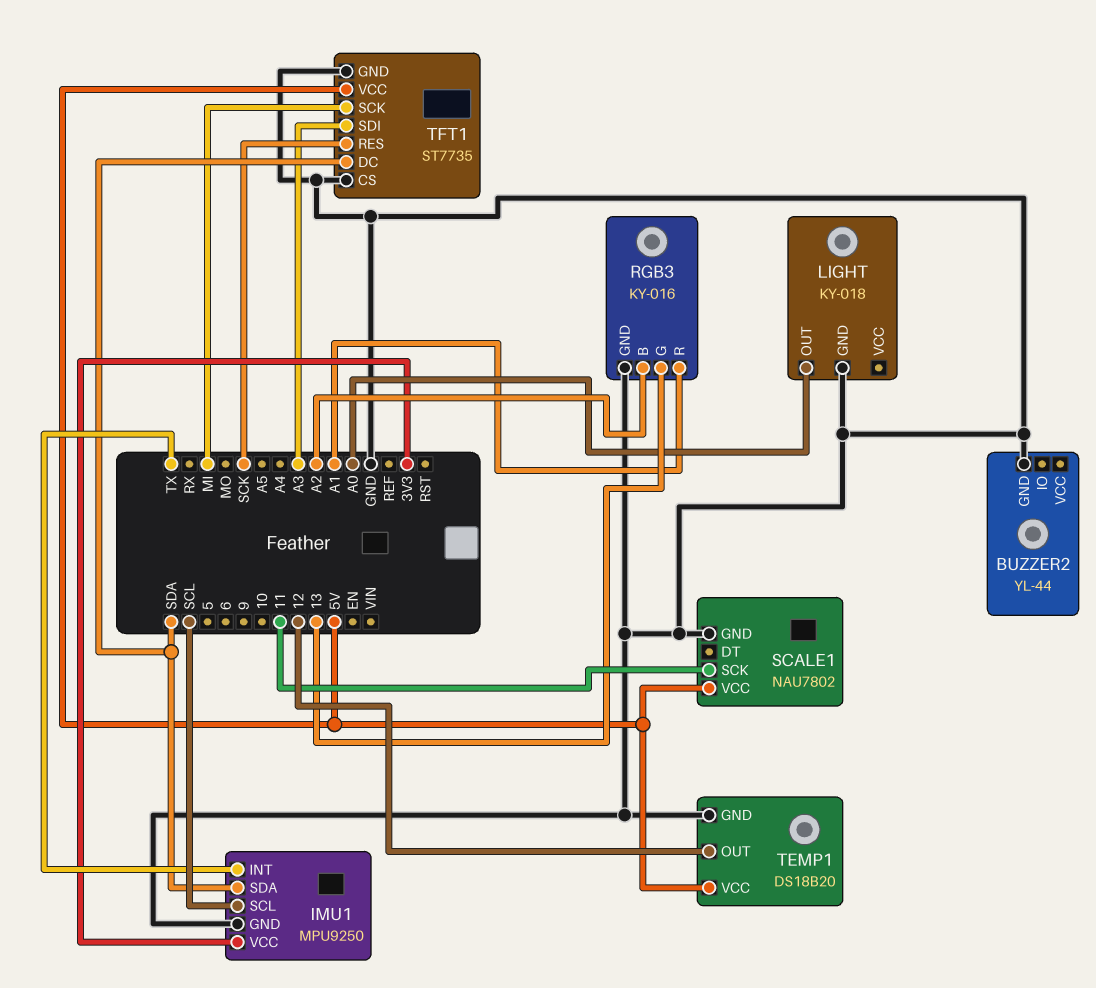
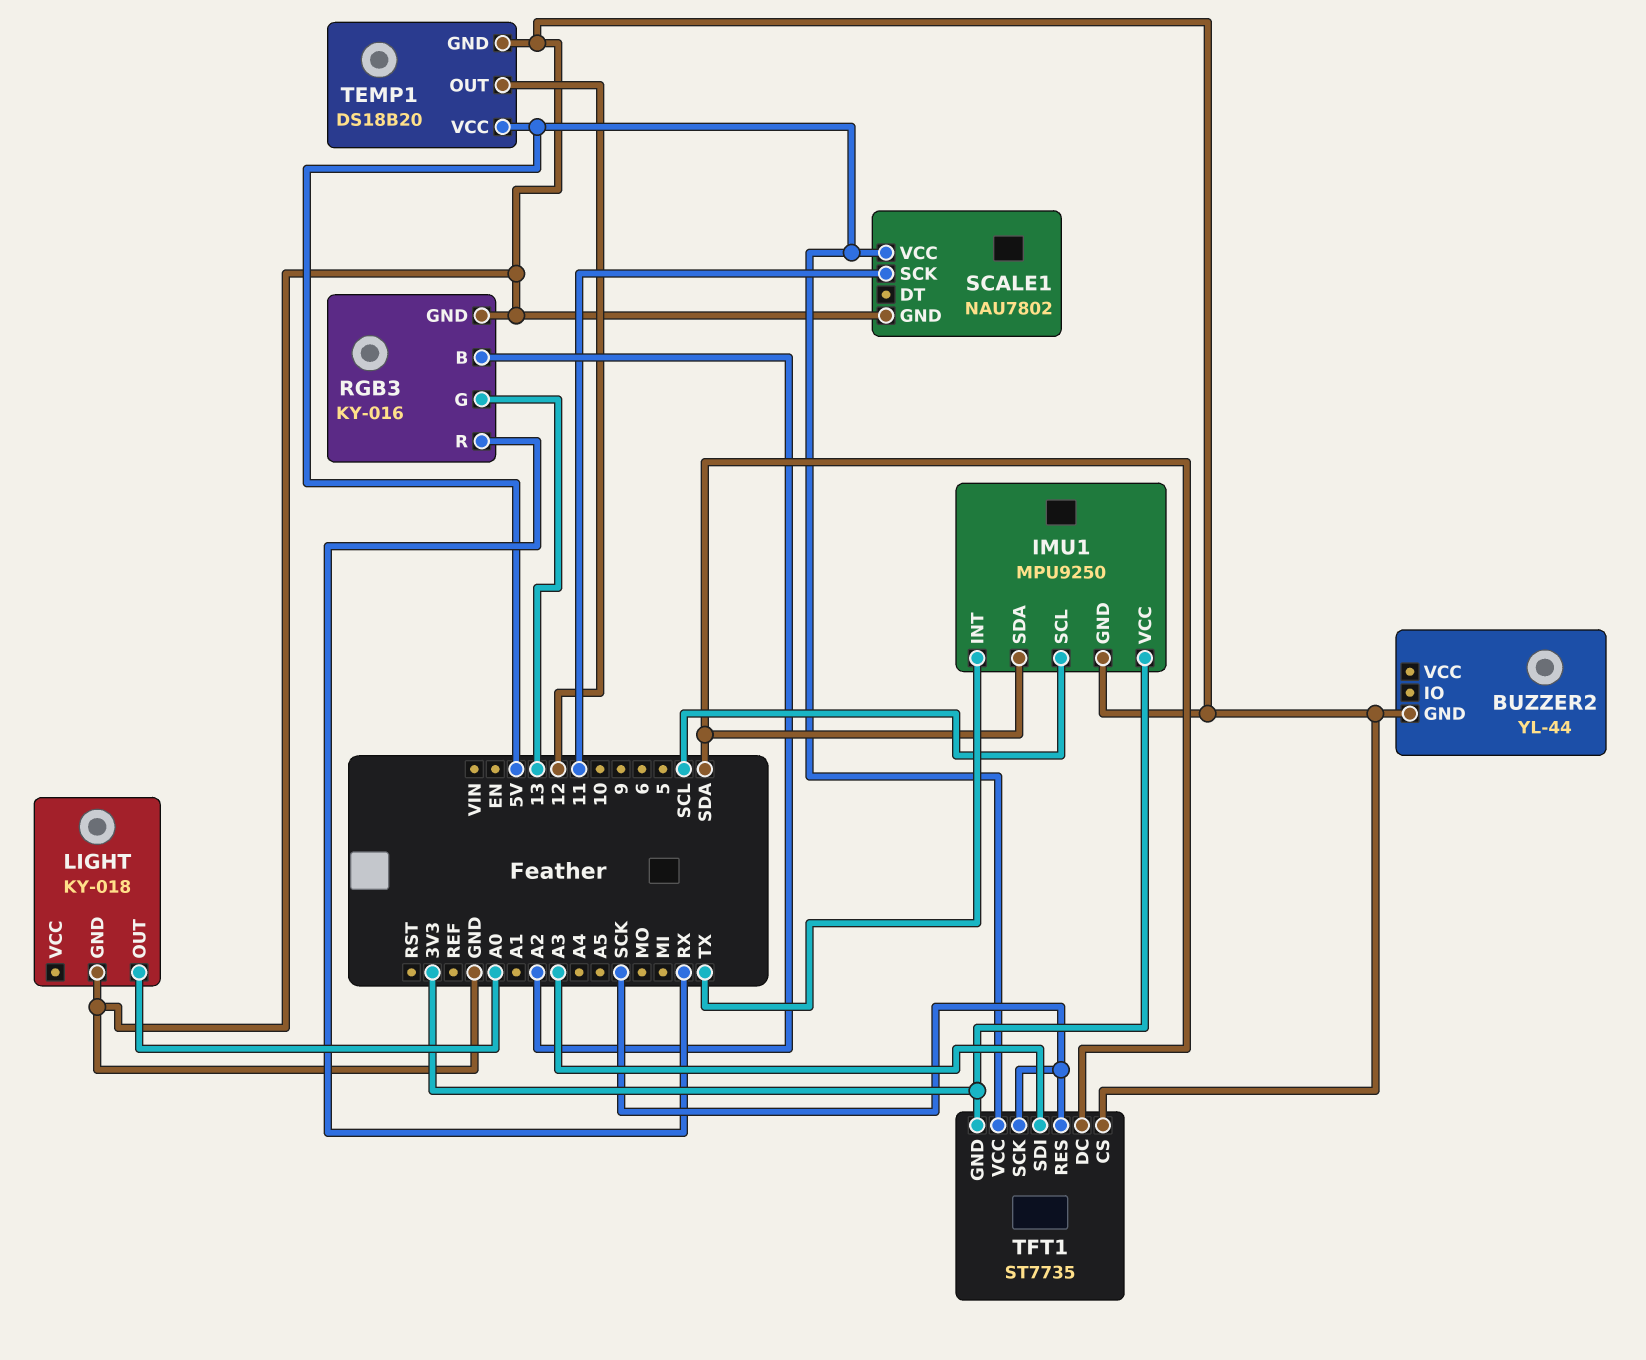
RGB3 pin R: A1 -> RX
TFT1 pin GND: GND -> 3V3
TFT1 pin SCK: MI -> SCK

